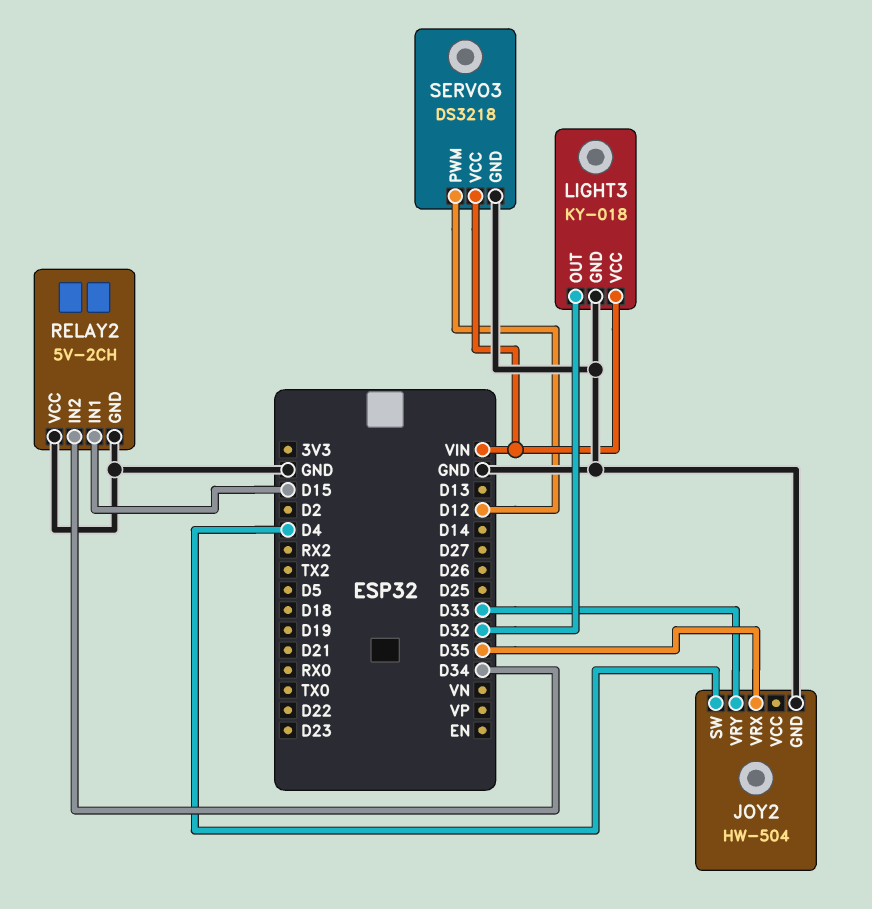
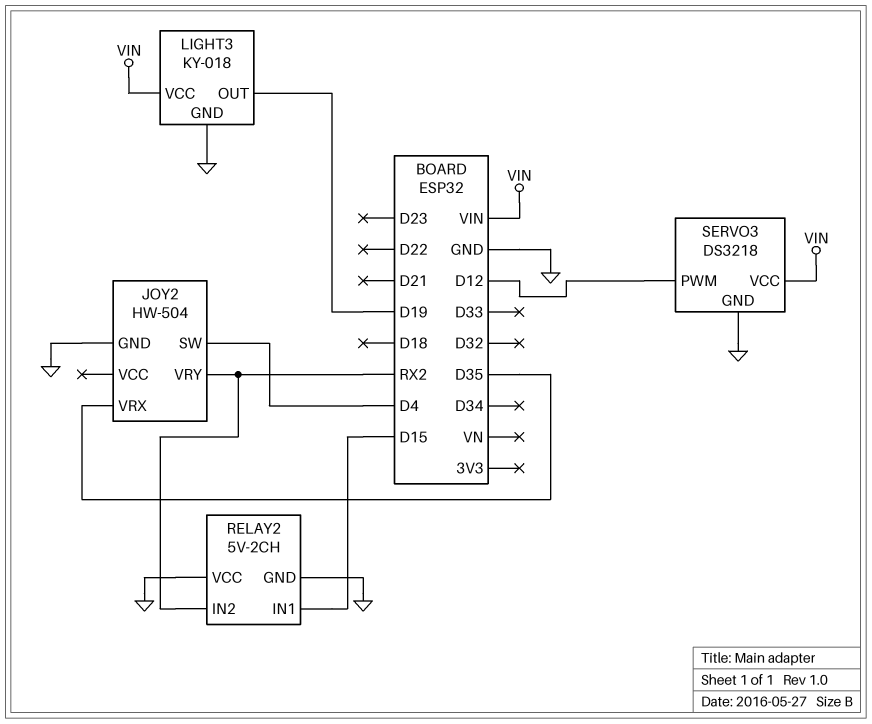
JOY2 pin VRY: D33 -> RX2
LIGHT3 pin OUT: D32 -> D19
RELAY2 pin IN2: D34 -> RX2

